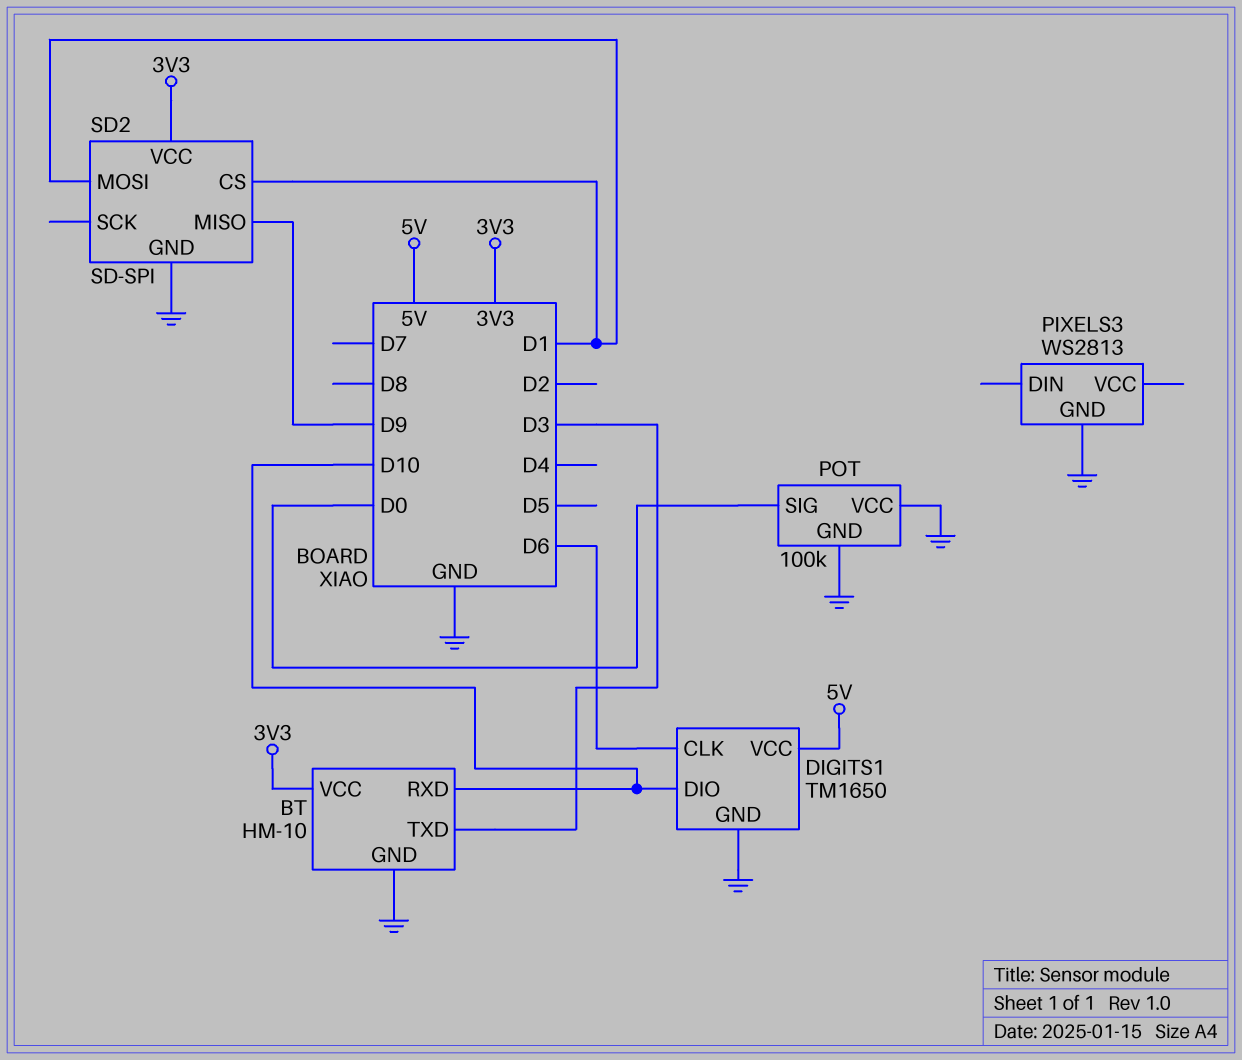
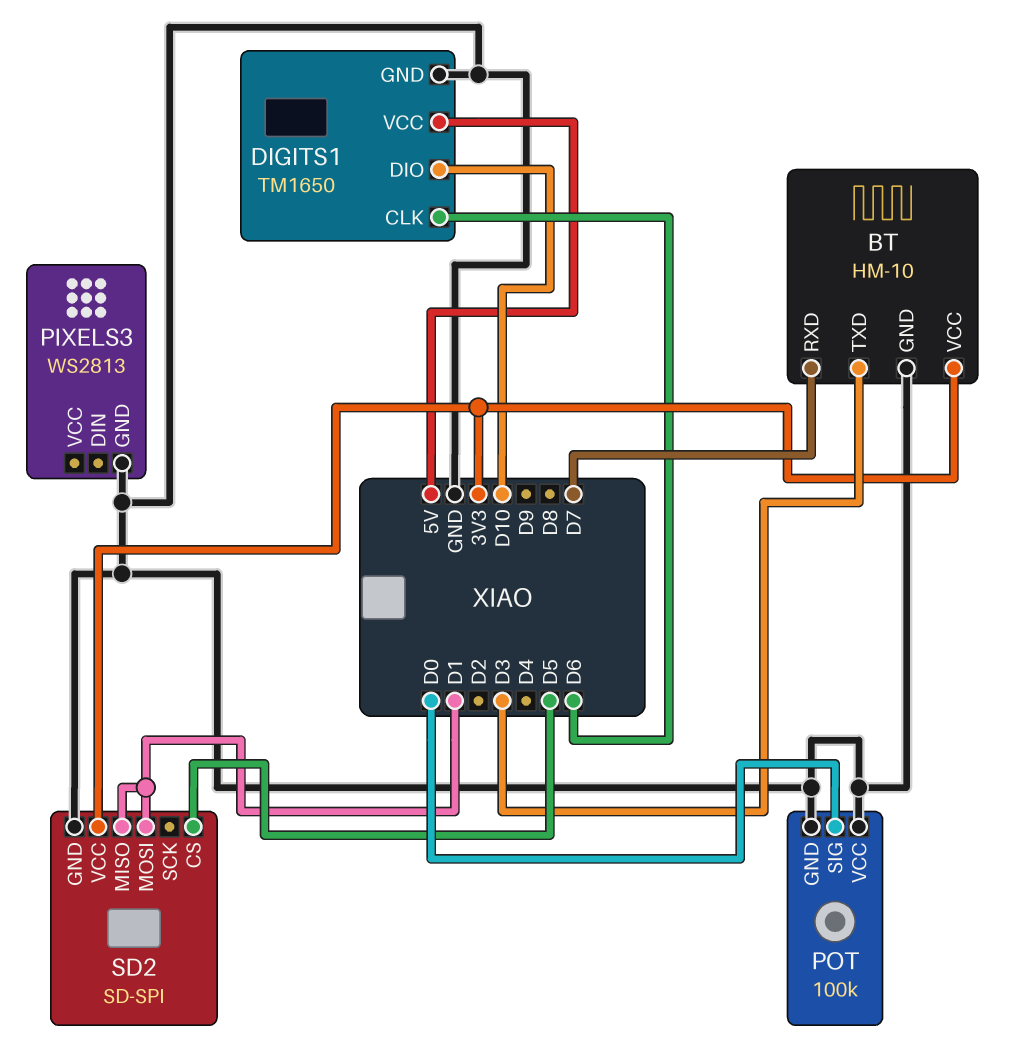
BT pin RXD: D10 -> D7
SD2 pin CS: D1 -> D5
SD2 pin MISO: D9 -> D1

